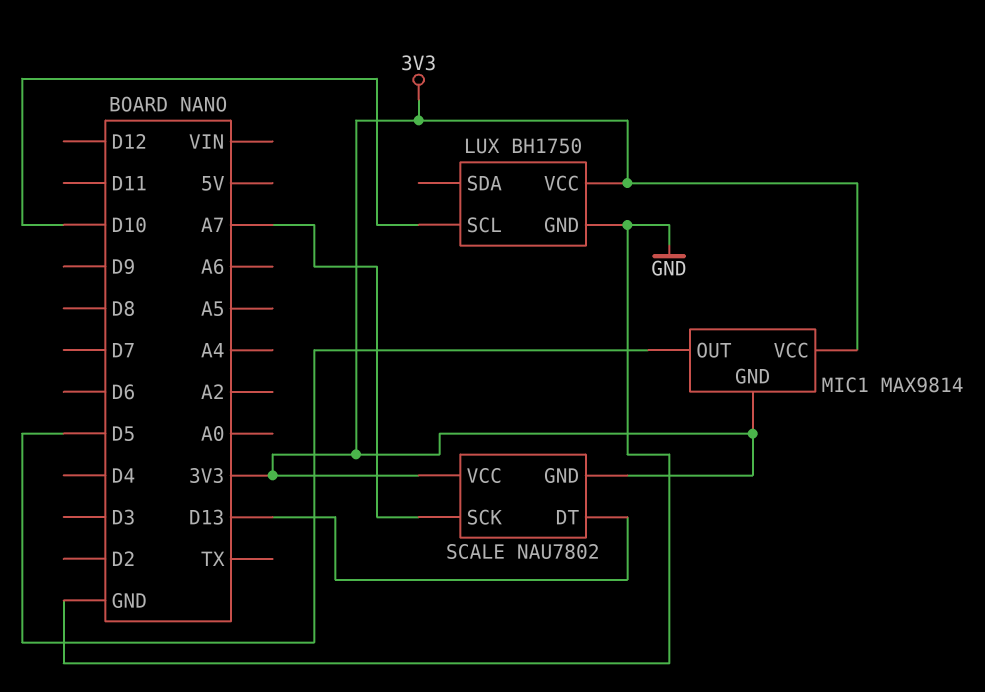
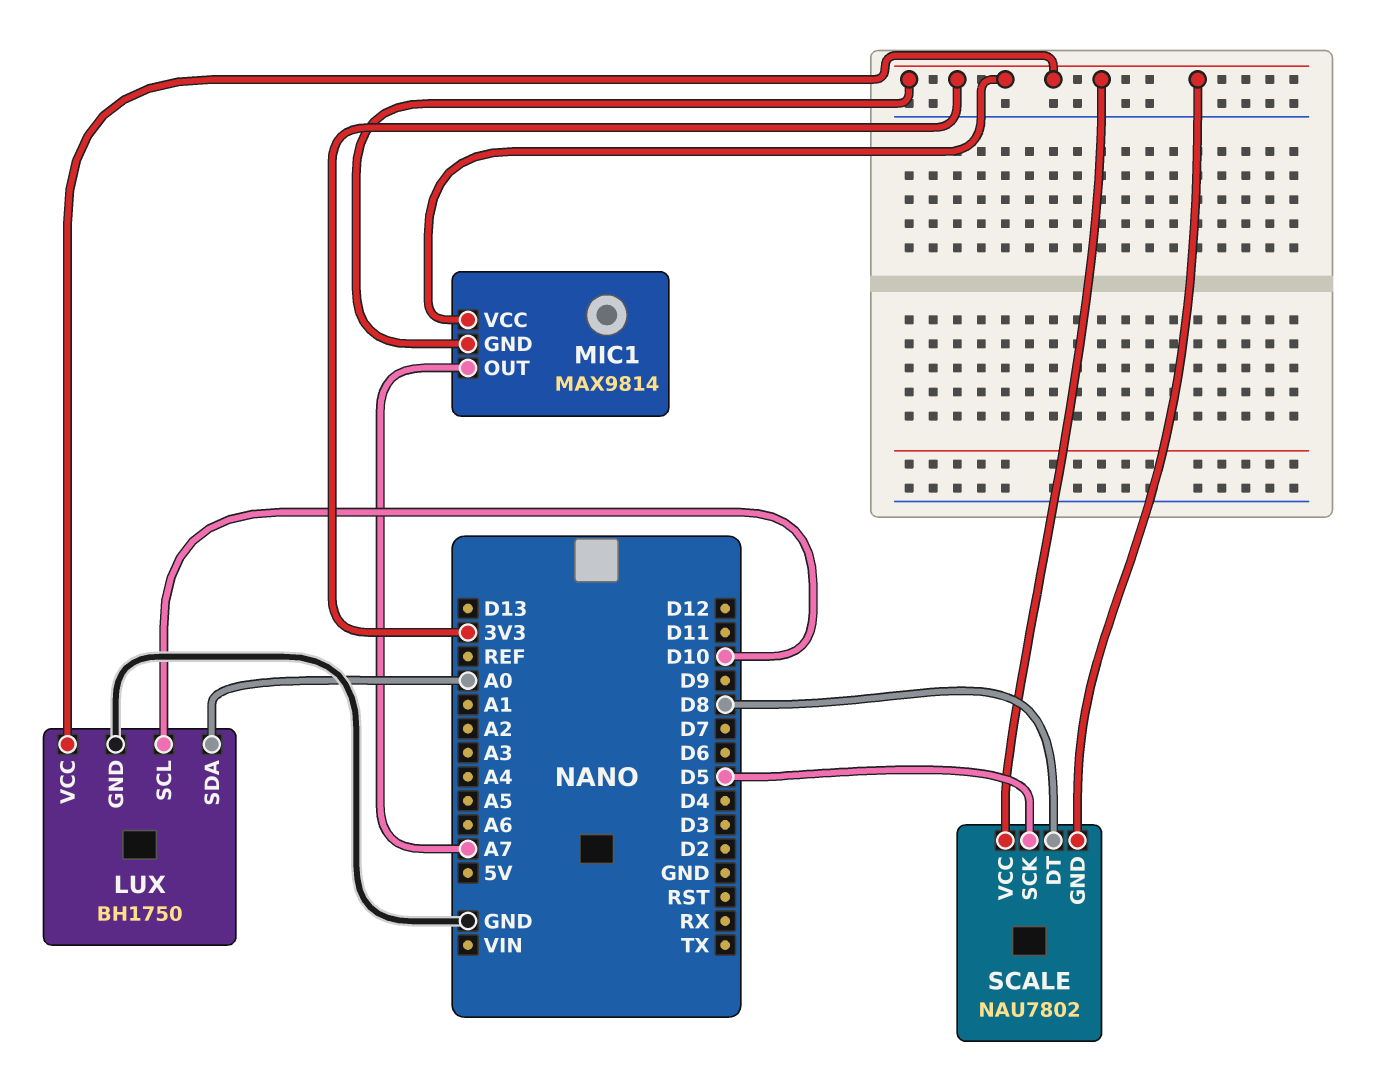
LUX pin SDA: none -> A0
MIC1 pin OUT: D5 -> A7
SCALE pin DT: D13 -> D8
SCALE pin SCK: A7 -> D5

